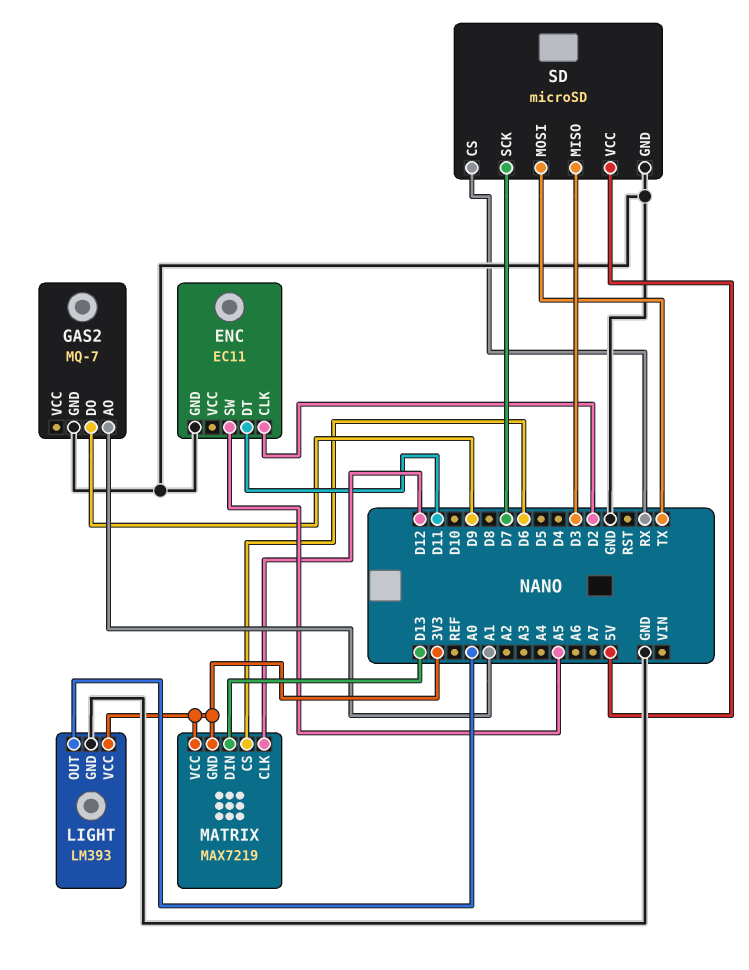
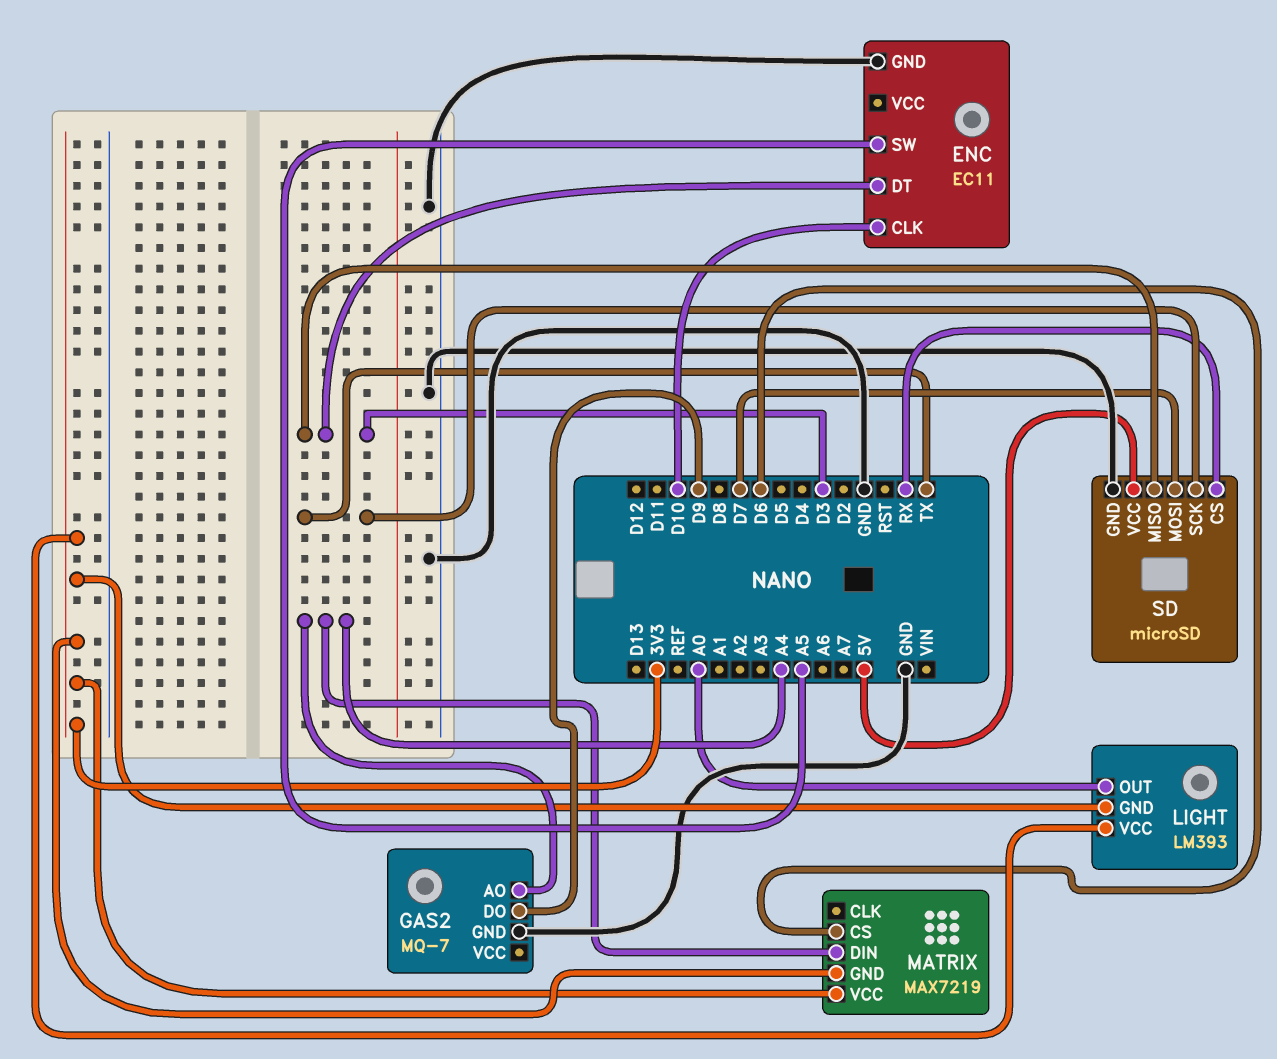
ENC pin CLK: D2 -> D10
ENC pin DT: D11 -> D3
GAS2 pin AO: A1 -> A4
LIGHT pin GND: GND -> 3V3
MATRIX pin CLK: D12 -> none
MATRIX pin DIN: D13 -> A4
SD pin MOSI: TX -> D7
SD pin SCK: D7 -> TX

